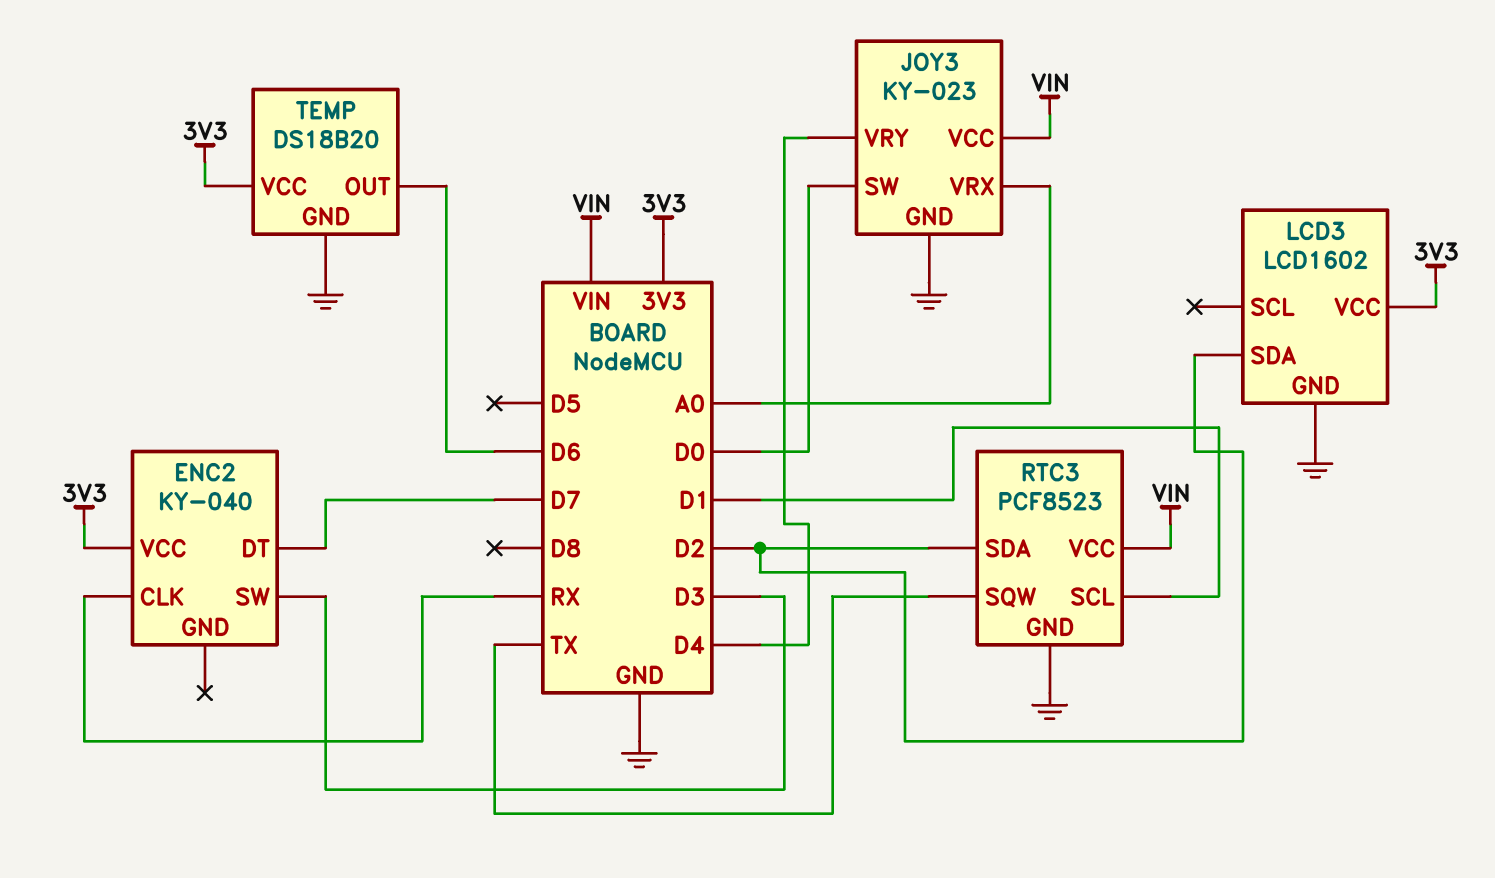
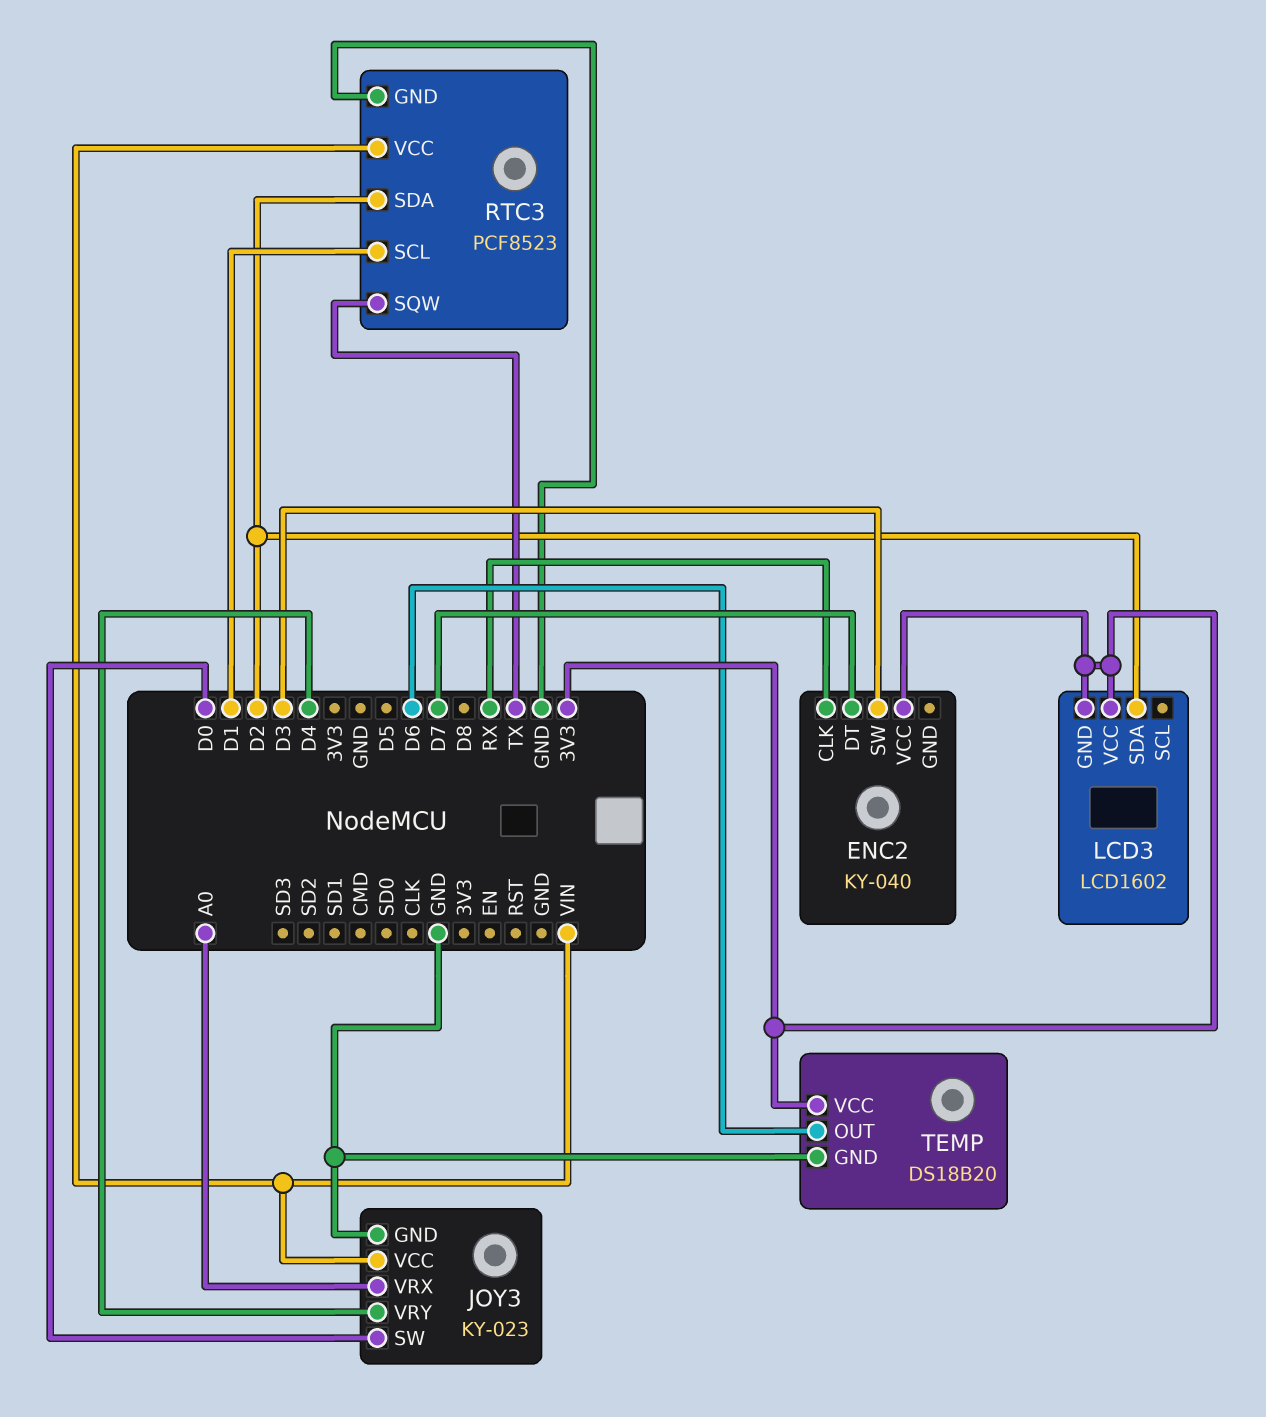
LCD3 pin GND: GND -> 3V3

